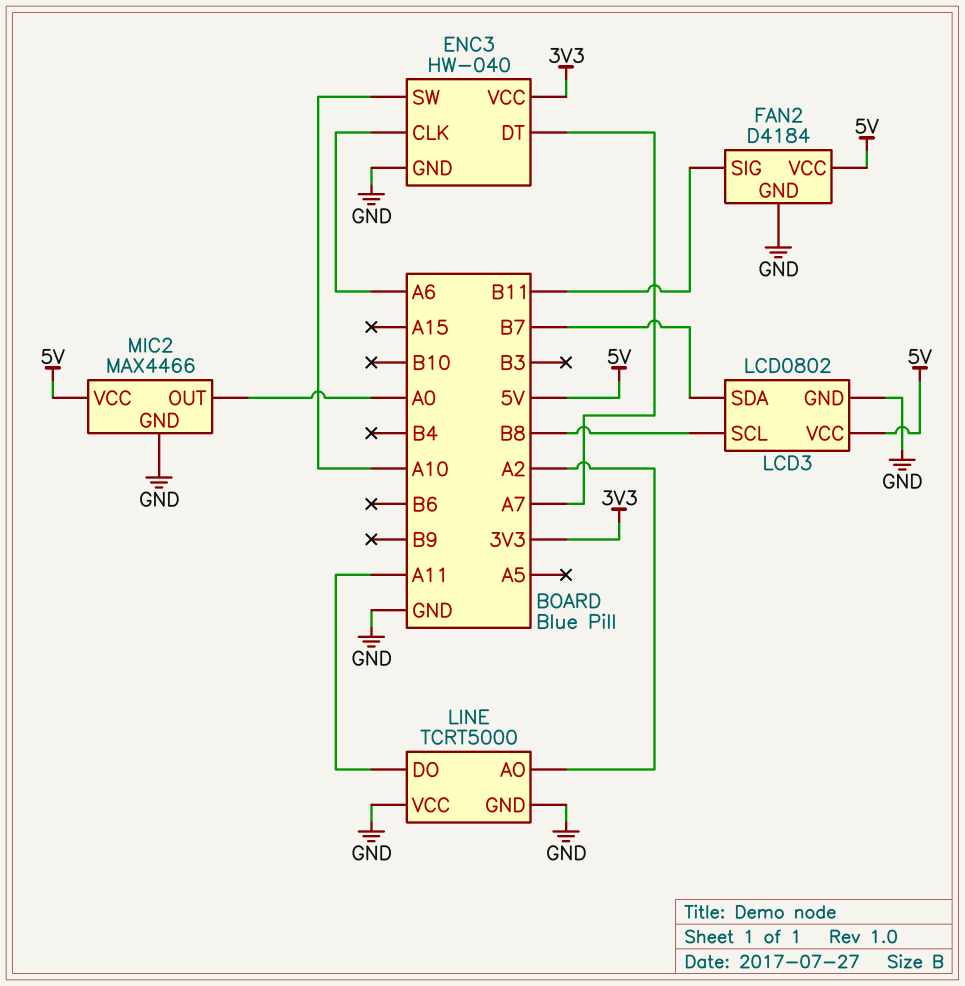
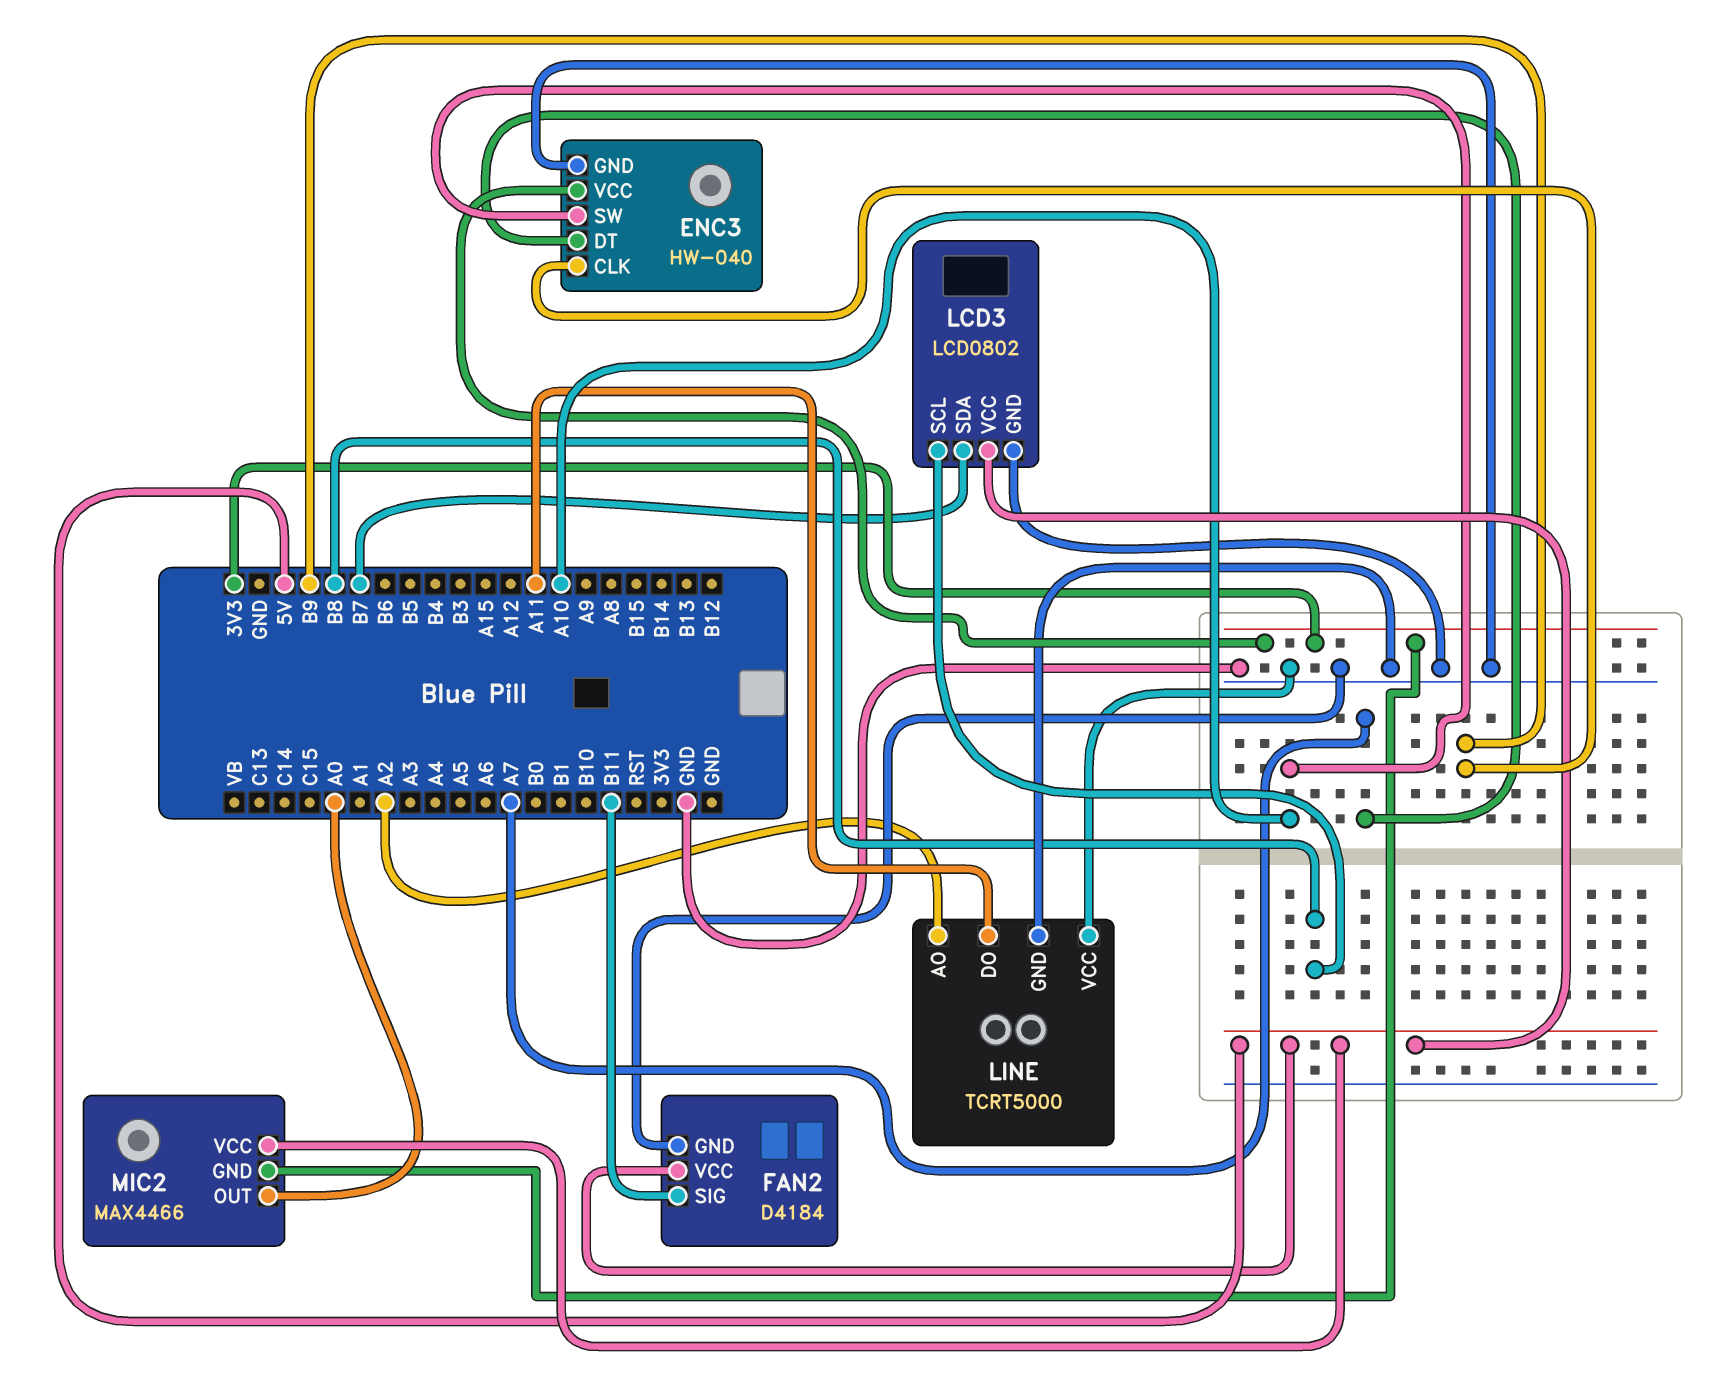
ENC3 pin CLK: A6 -> B9
MIC2 pin GND: GND -> 3V3

